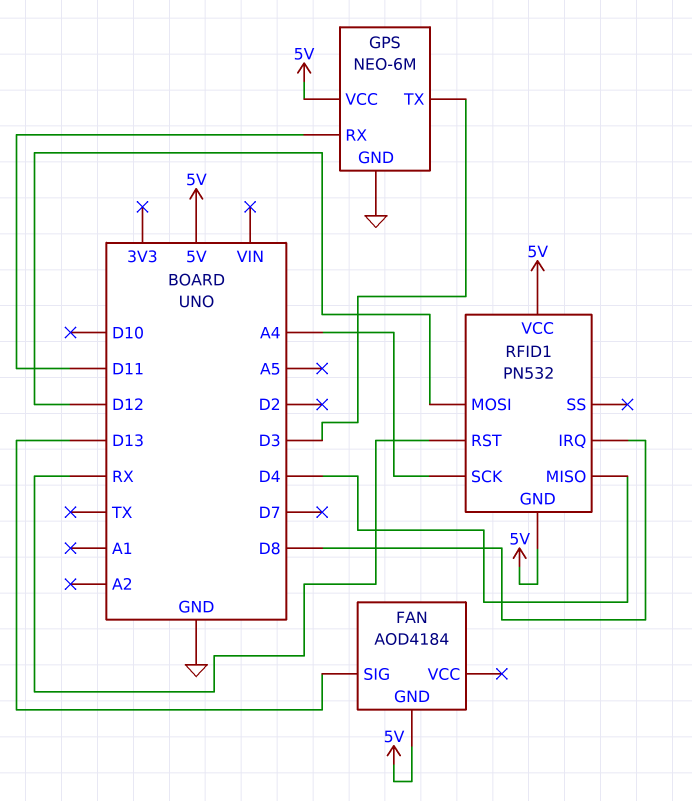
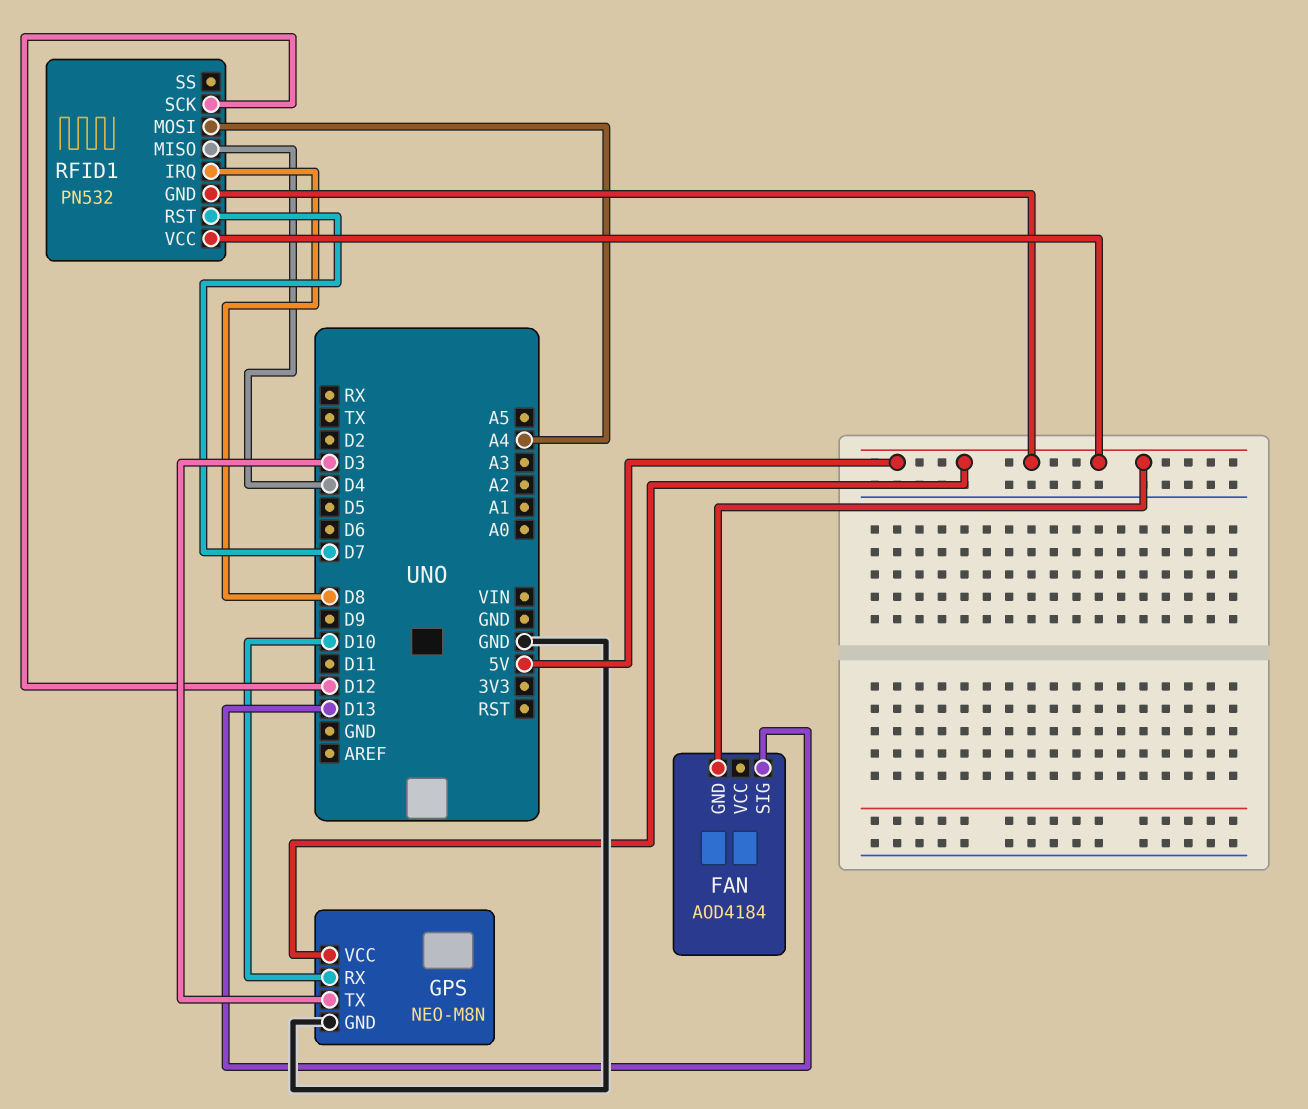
GPS: NEO-6M -> NEO-M8N
GPS pin RX: D11 -> D10
RFID1 pin MOSI: D12 -> A4
RFID1 pin RST: RX -> D7
RFID1 pin SCK: A4 -> D12

